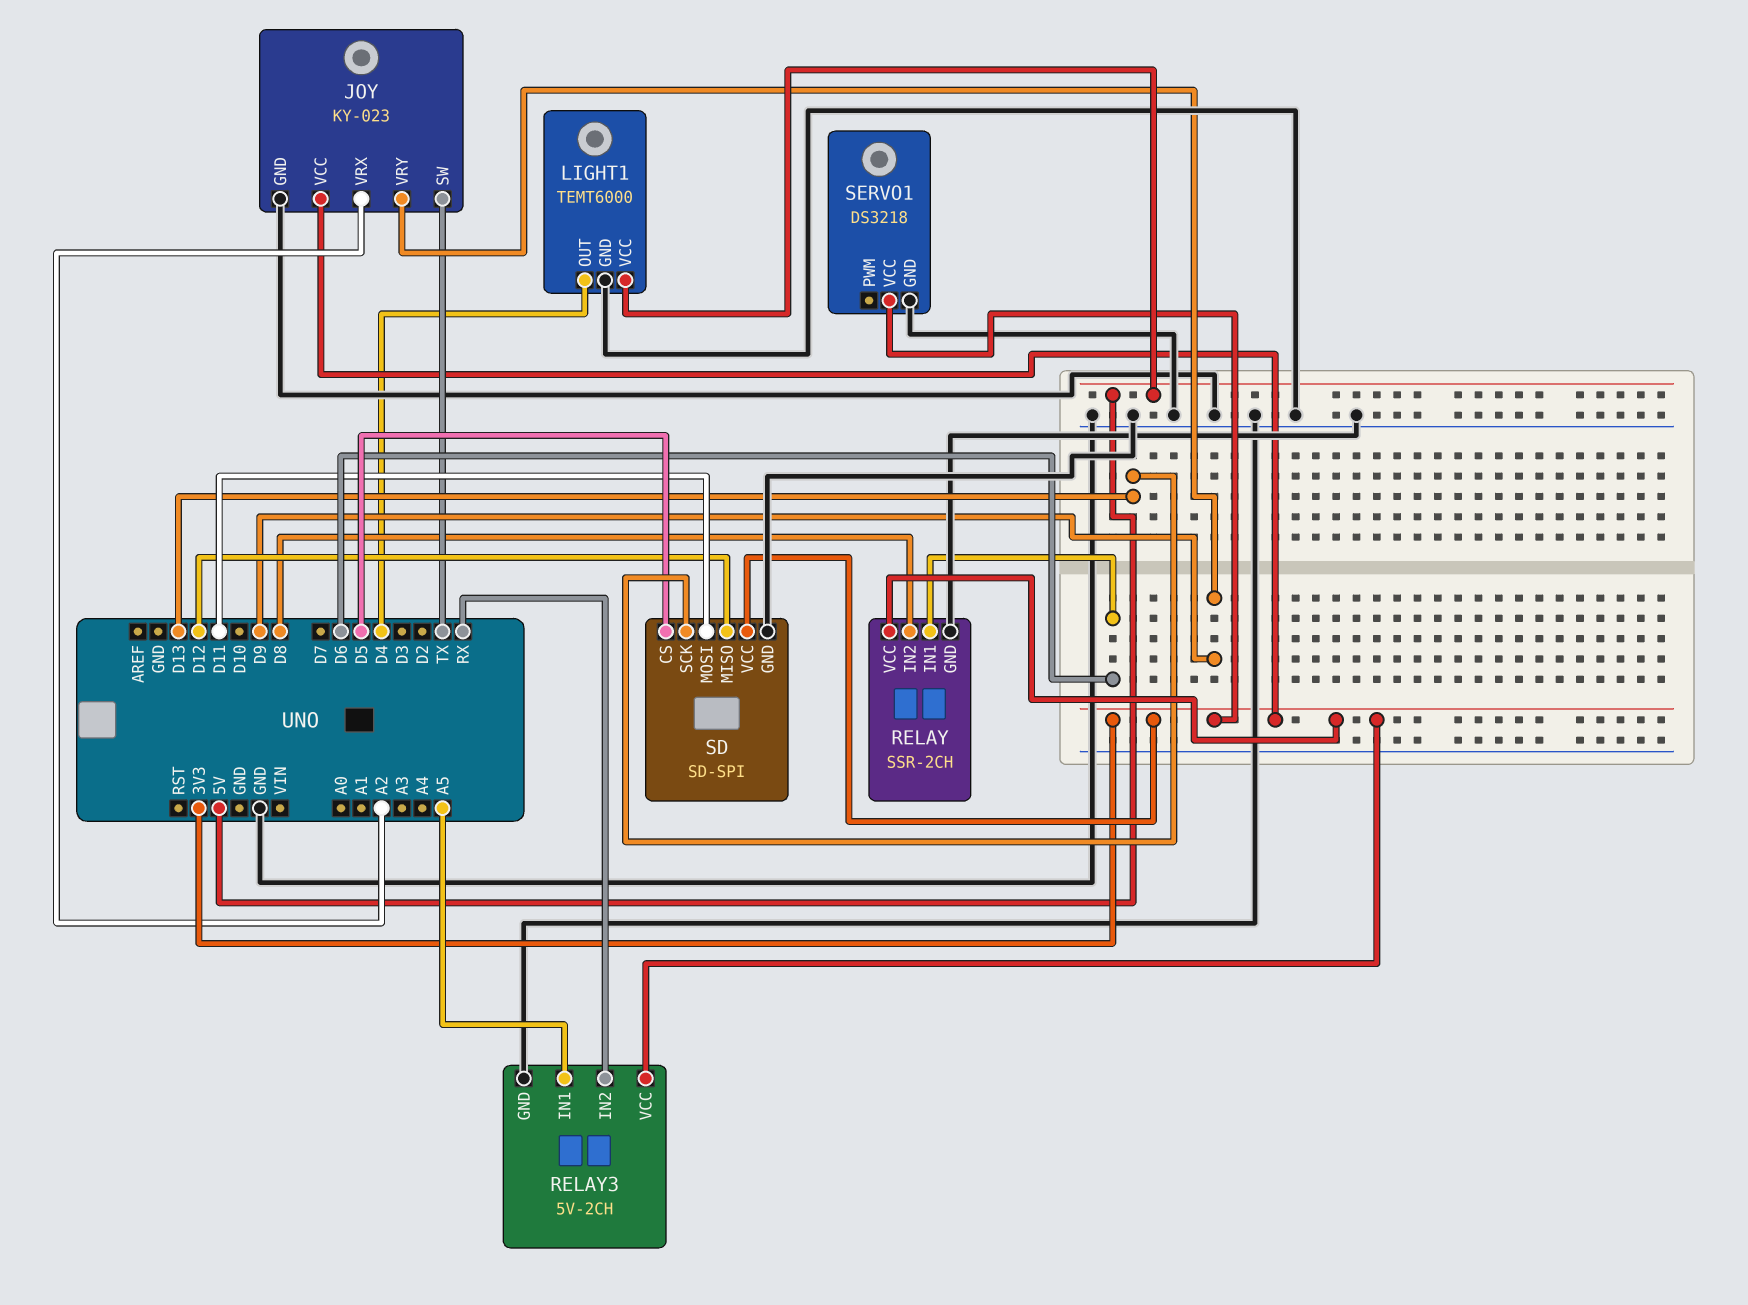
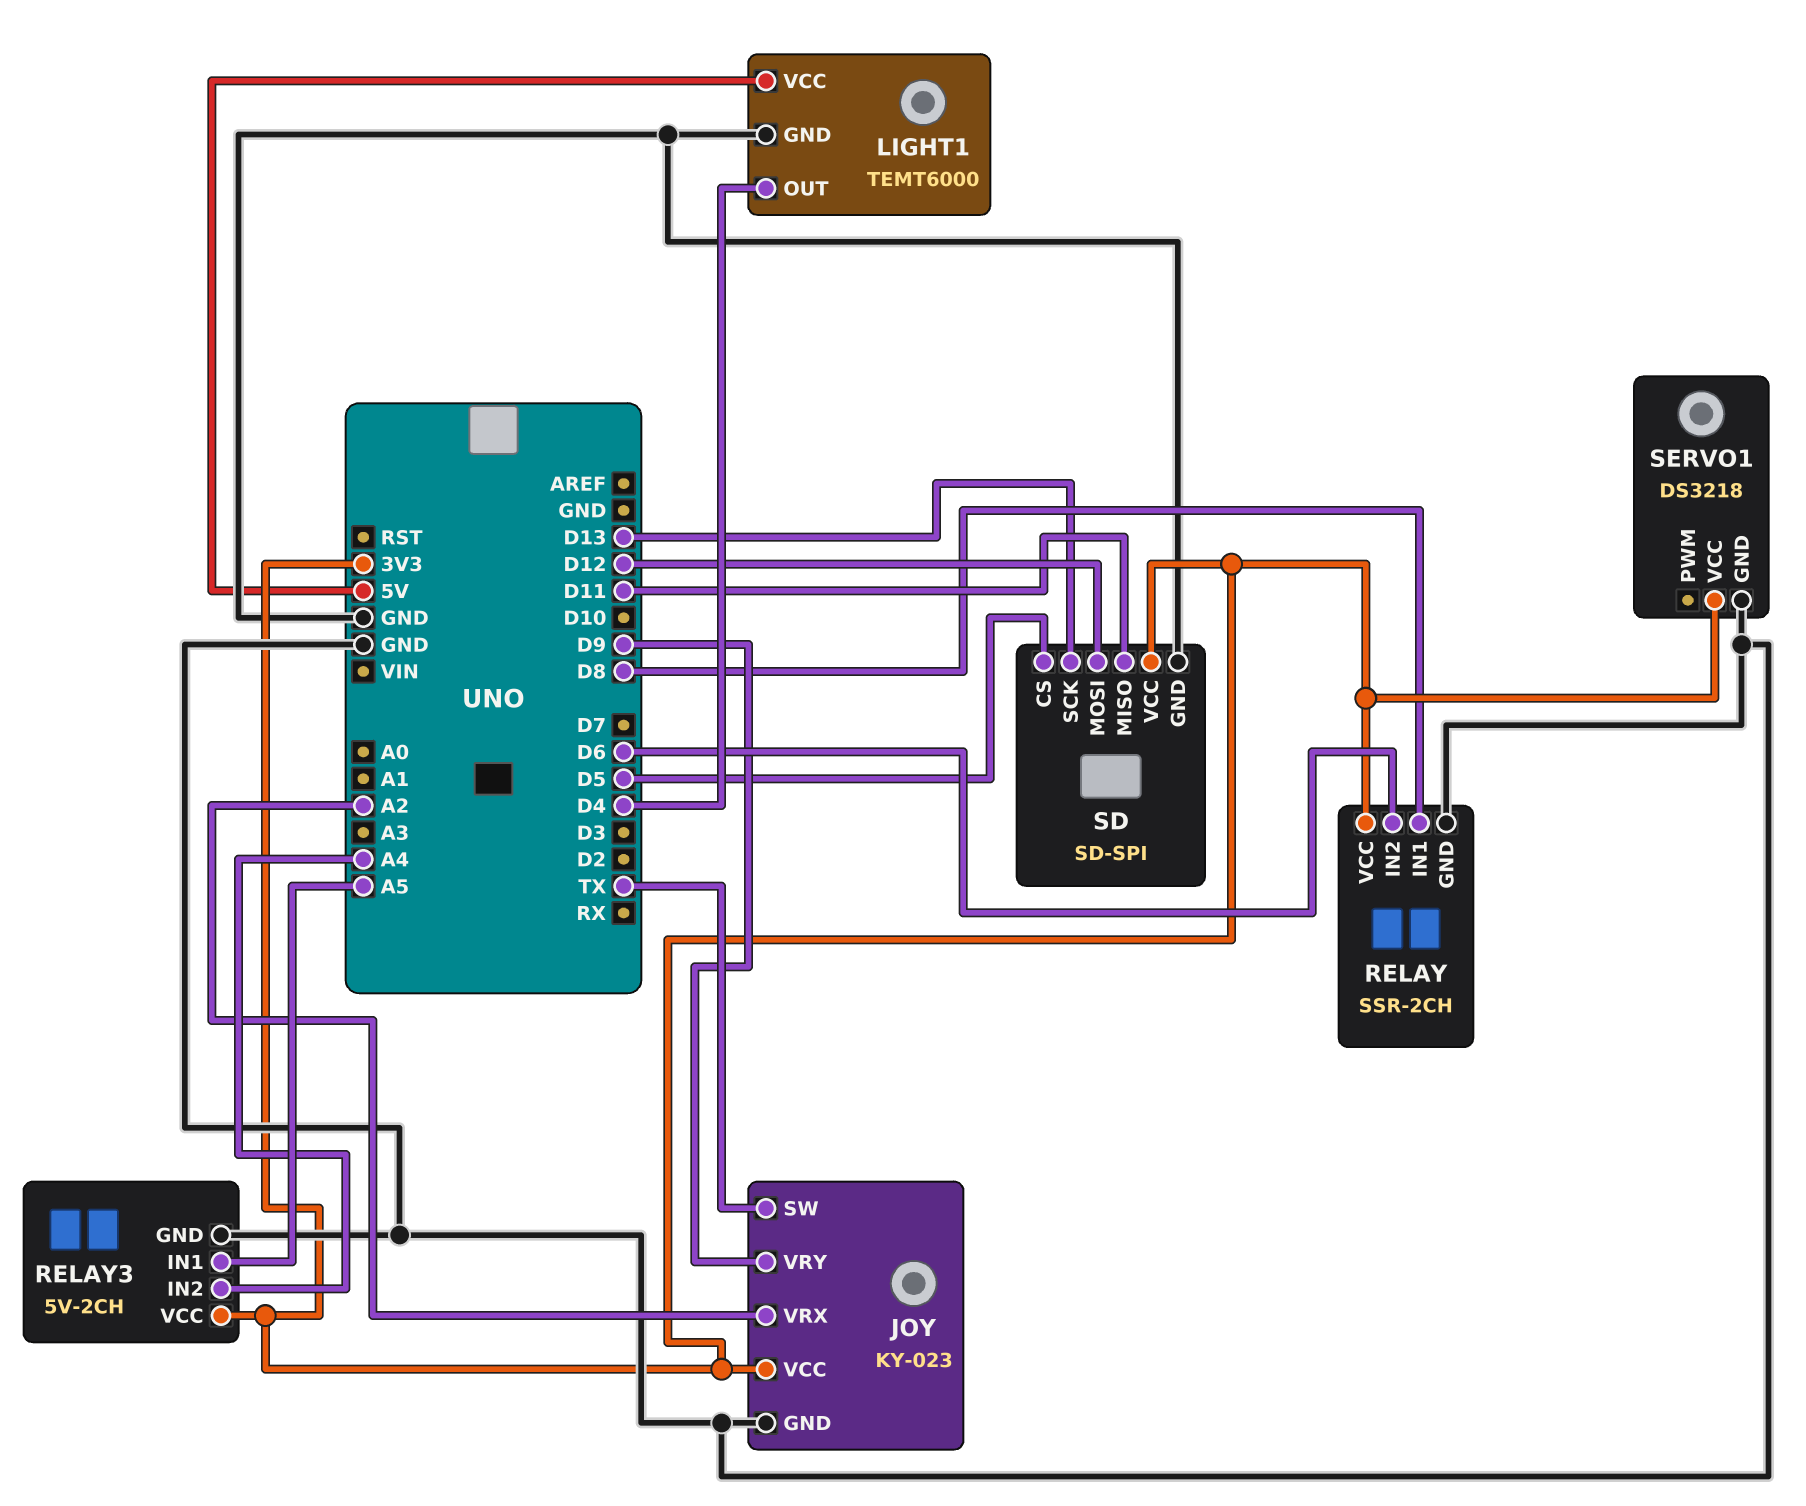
RELAY pin IN1: D6 -> D8
RELAY pin IN2: D8 -> D6
RELAY3 pin IN2: RX -> A4
SD pin MISO: D12 -> D11
SD pin MOSI: D11 -> D12

